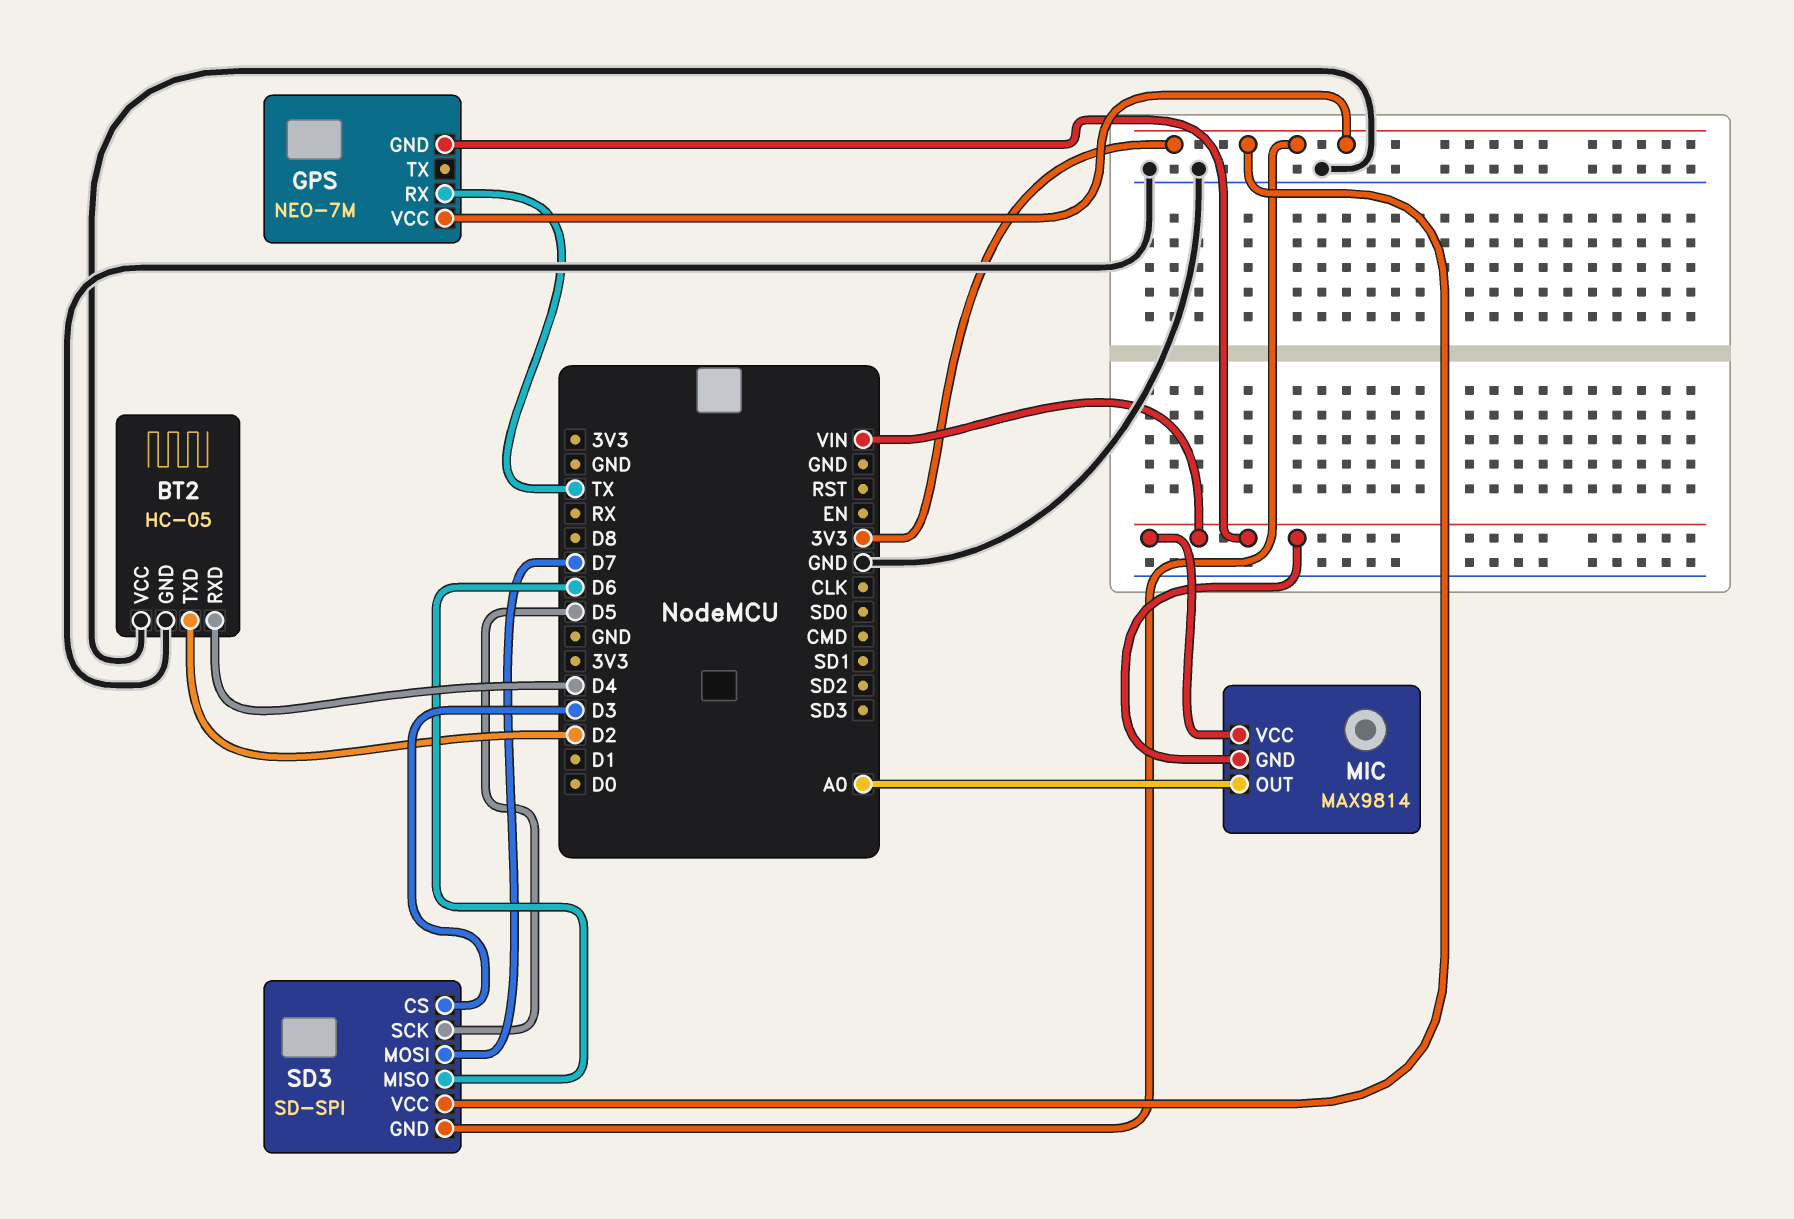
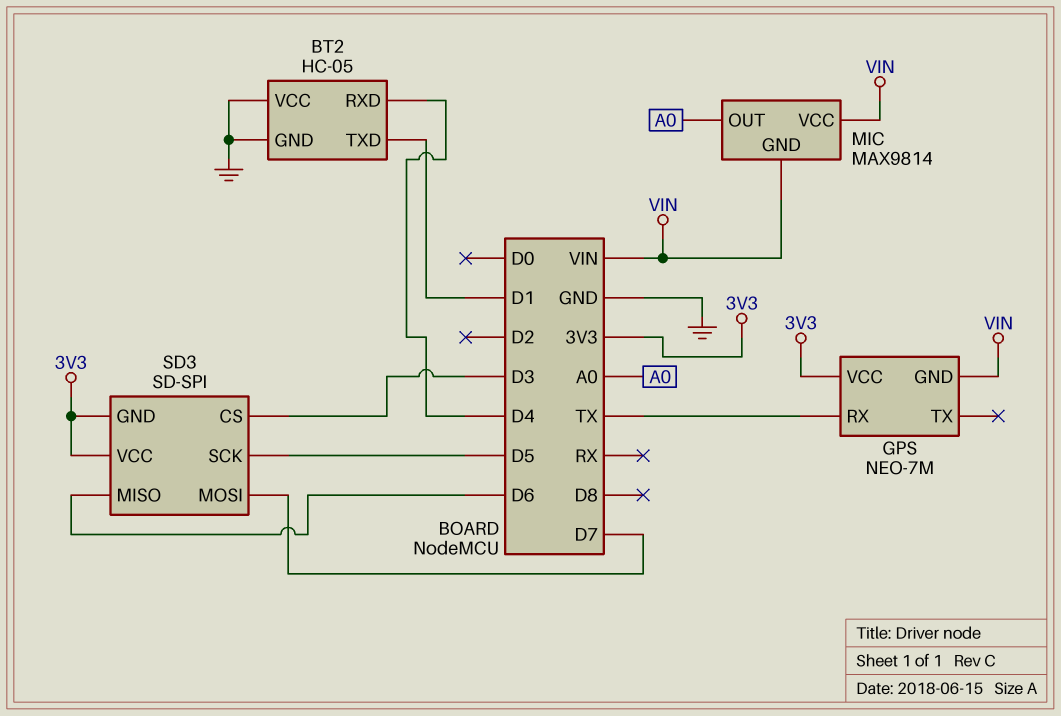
BT2 pin TXD: D2 -> D1

